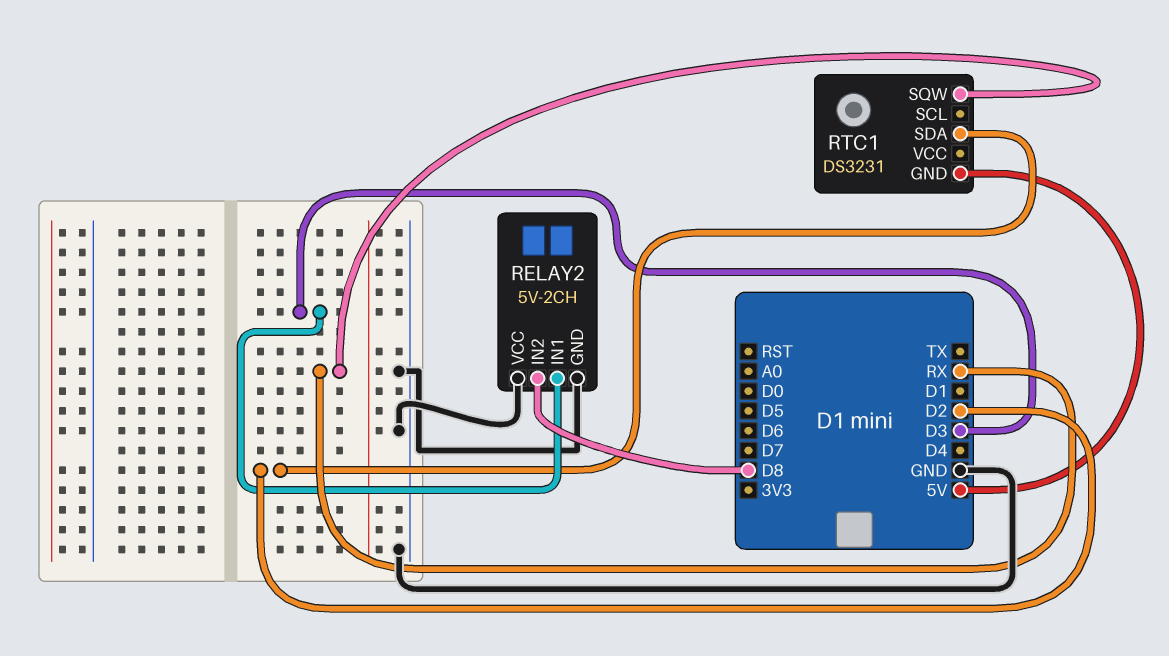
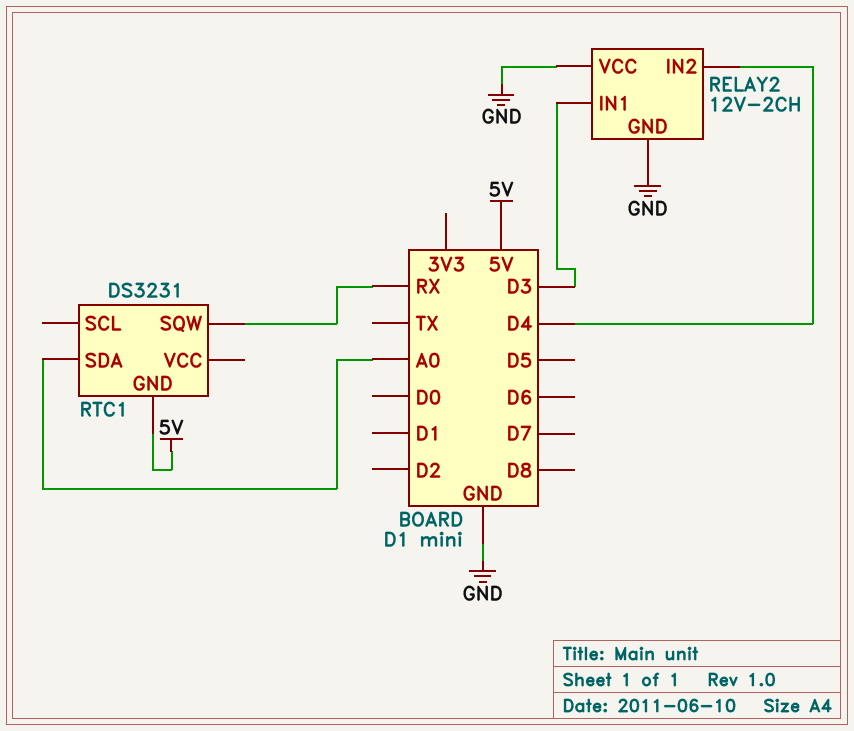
RELAY2: 5V-2CH -> 12V-2CH
RELAY2 pin IN2: D8 -> D4
RTC1 pin SDA: D2 -> A0

